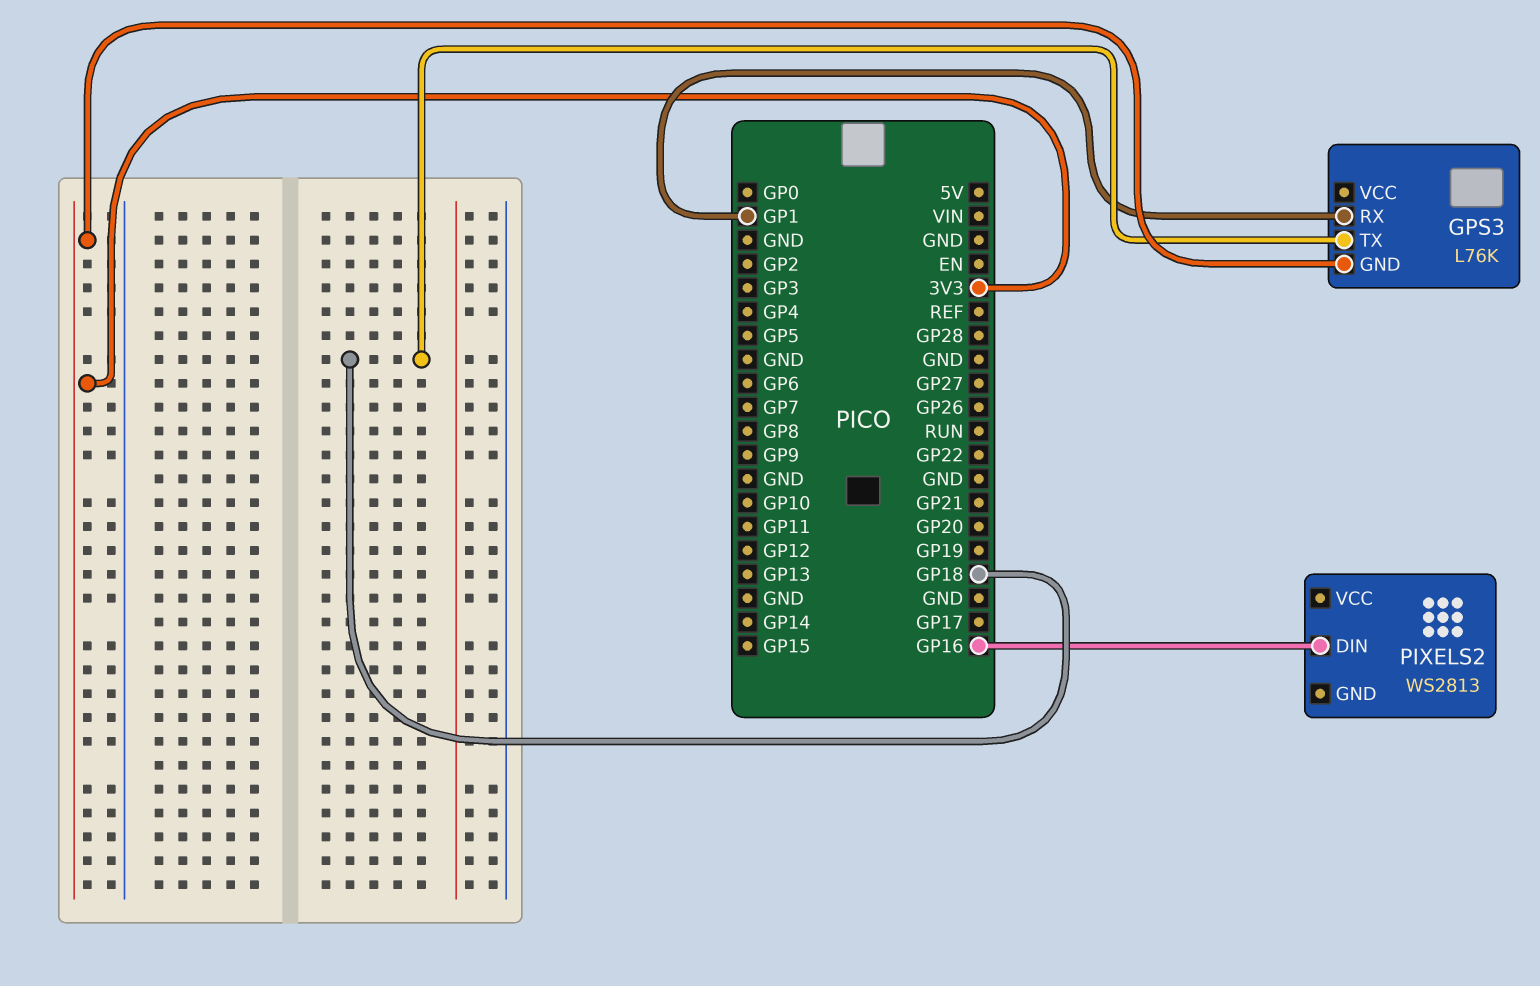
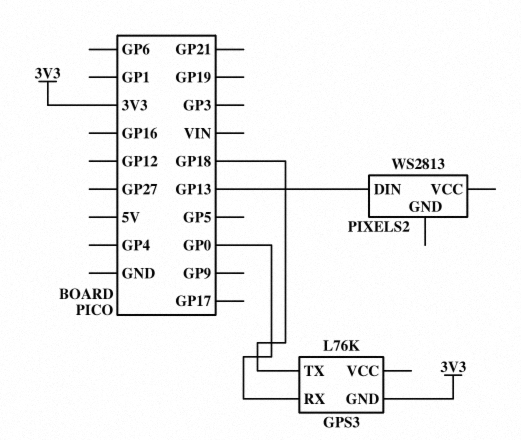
GPS3 pin RX: GP1 -> GP0
PIXELS2 pin DIN: GP16 -> GP13

